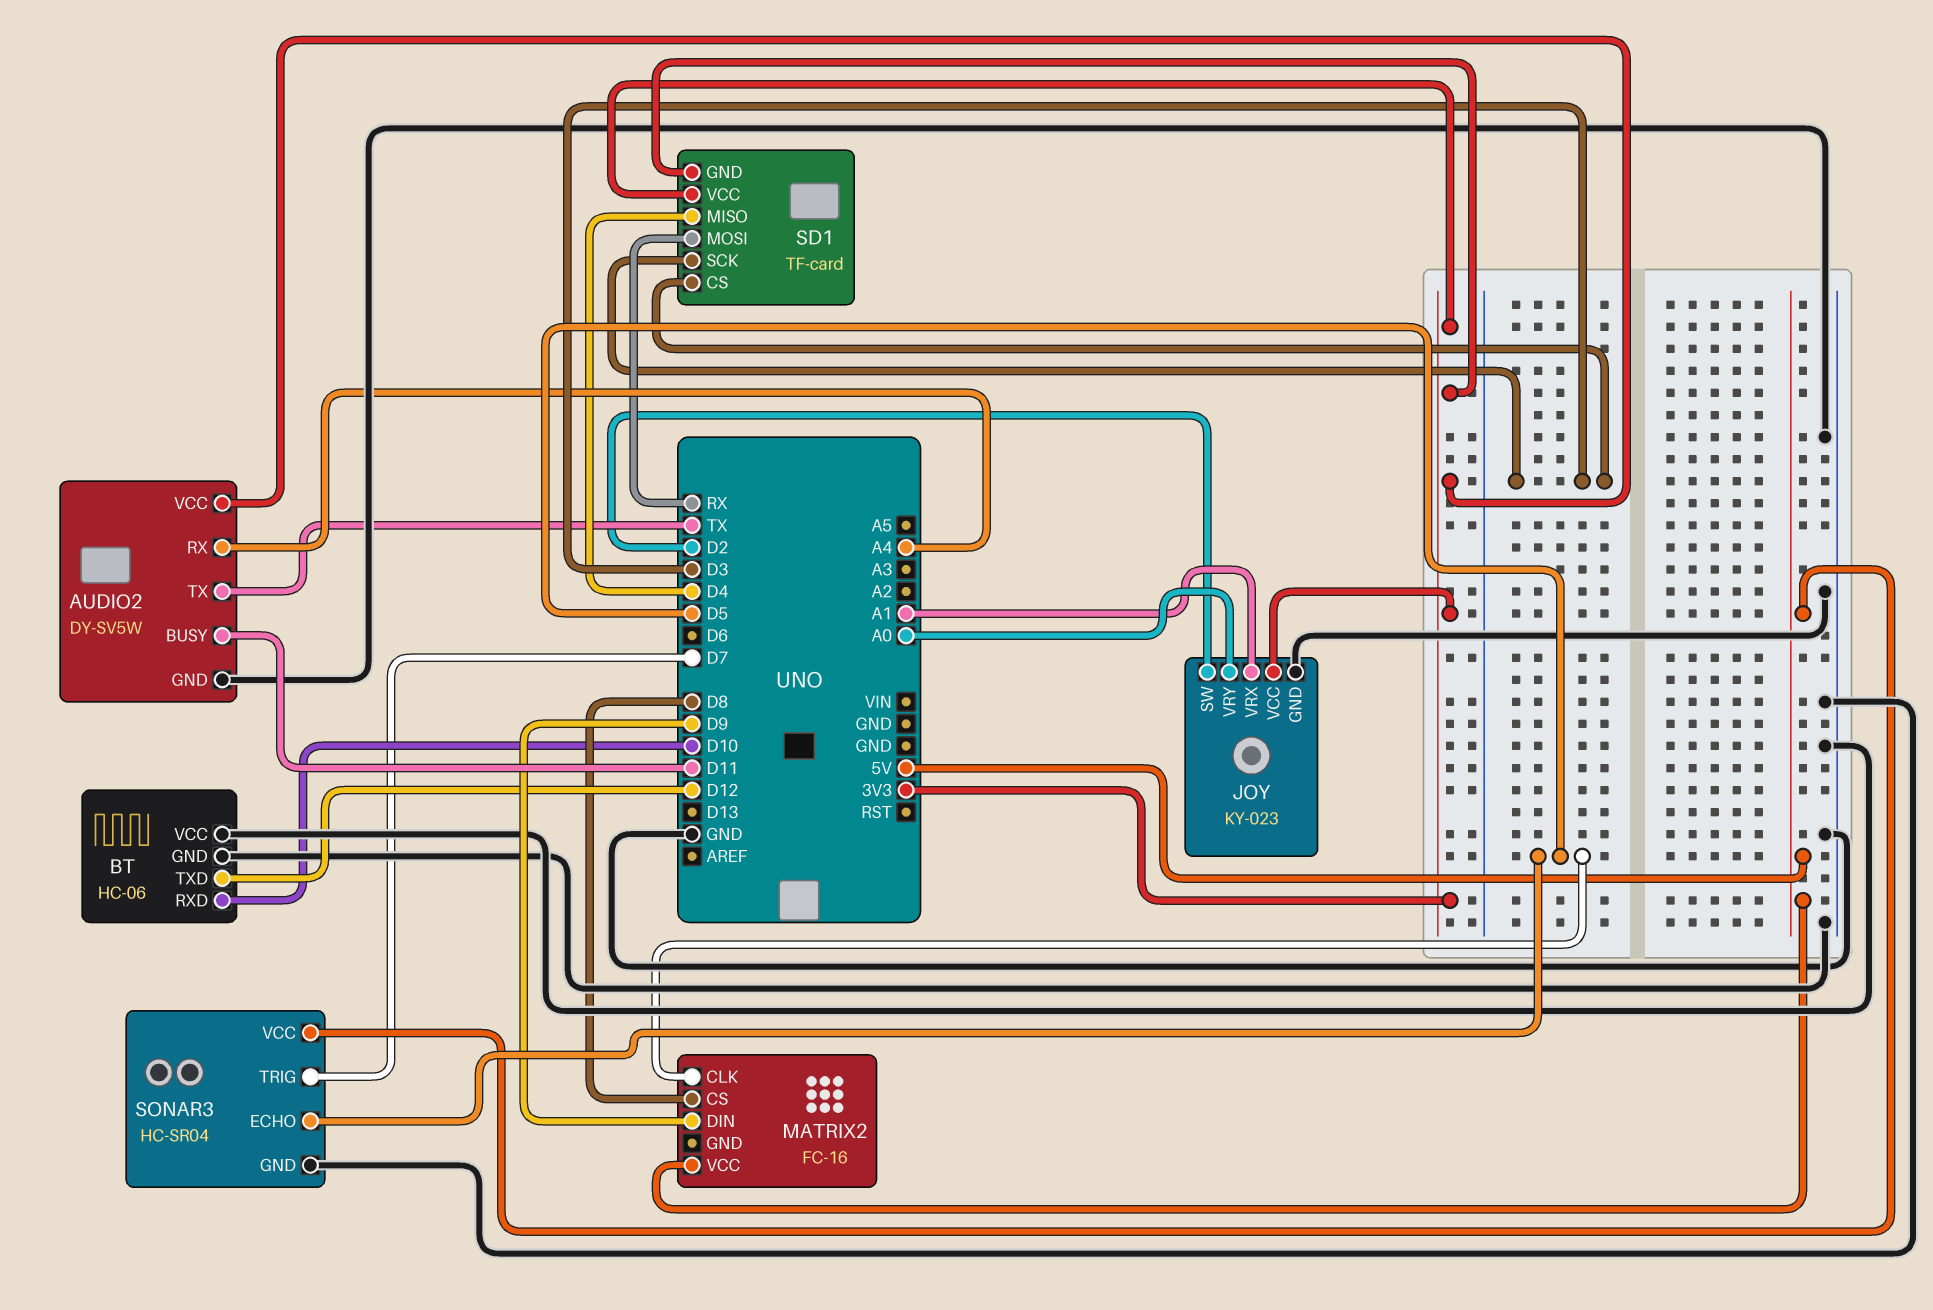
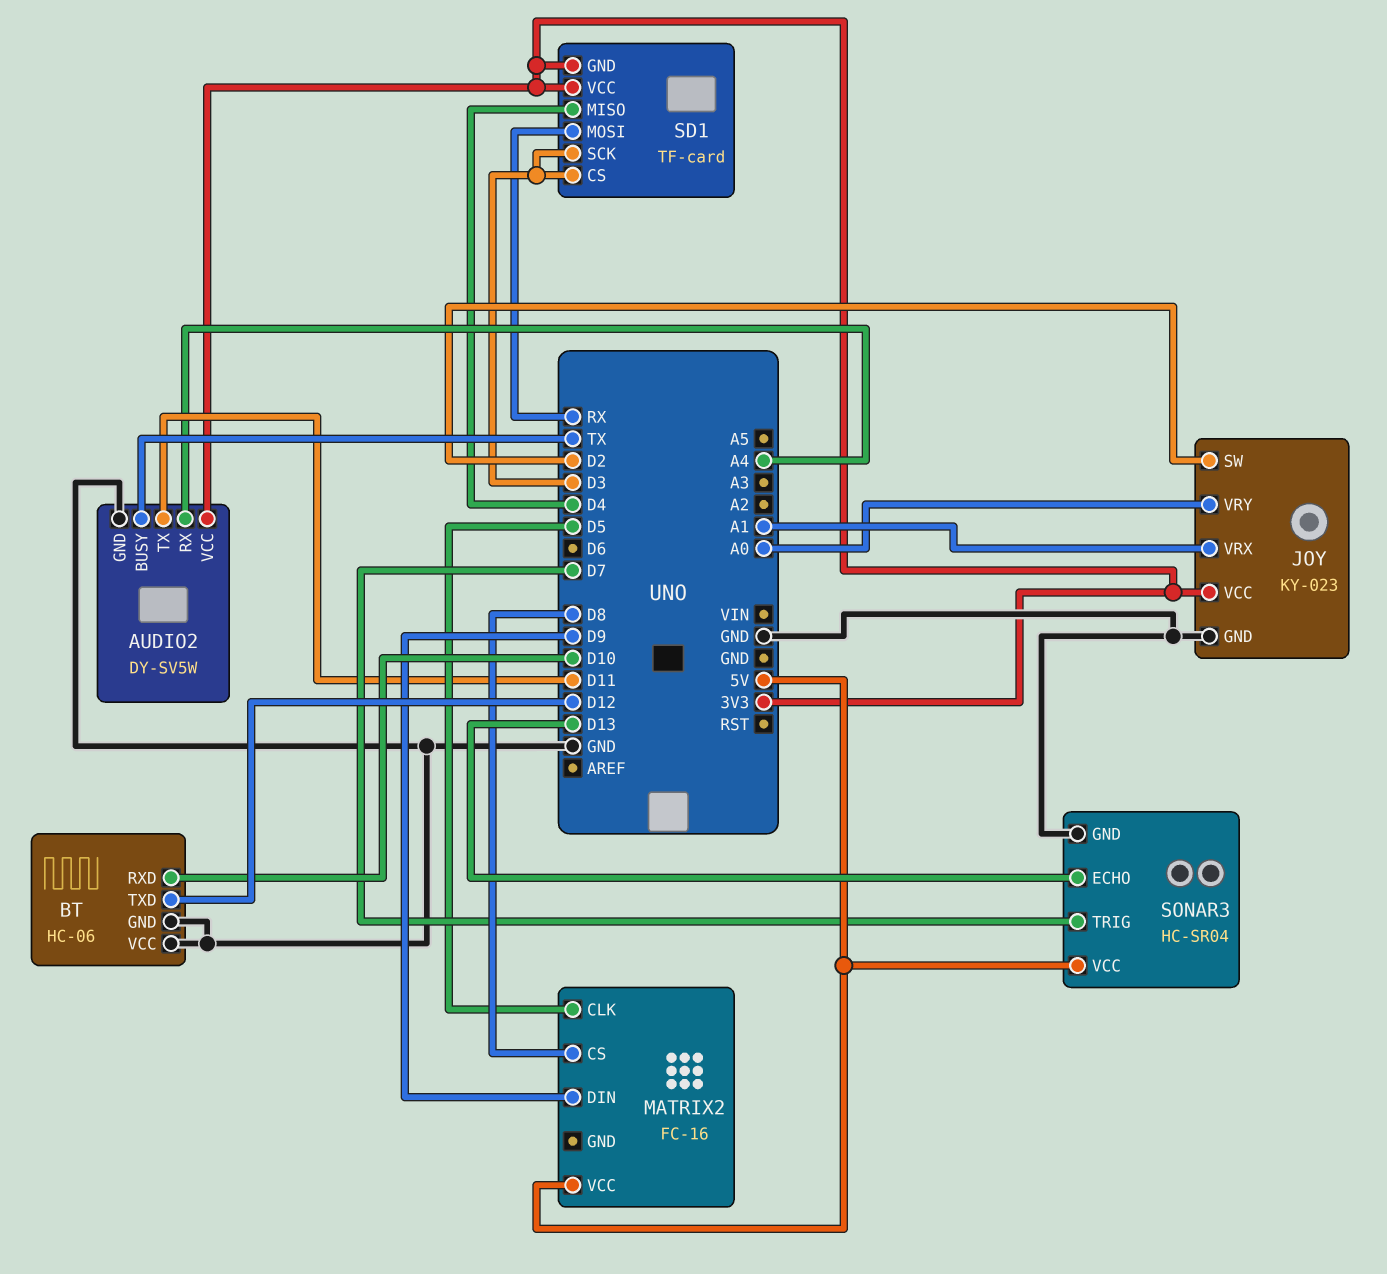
AUDIO2 pin BUSY: D11 -> TX
AUDIO2 pin TX: TX -> D11
SONAR3 pin ECHO: D5 -> D13

